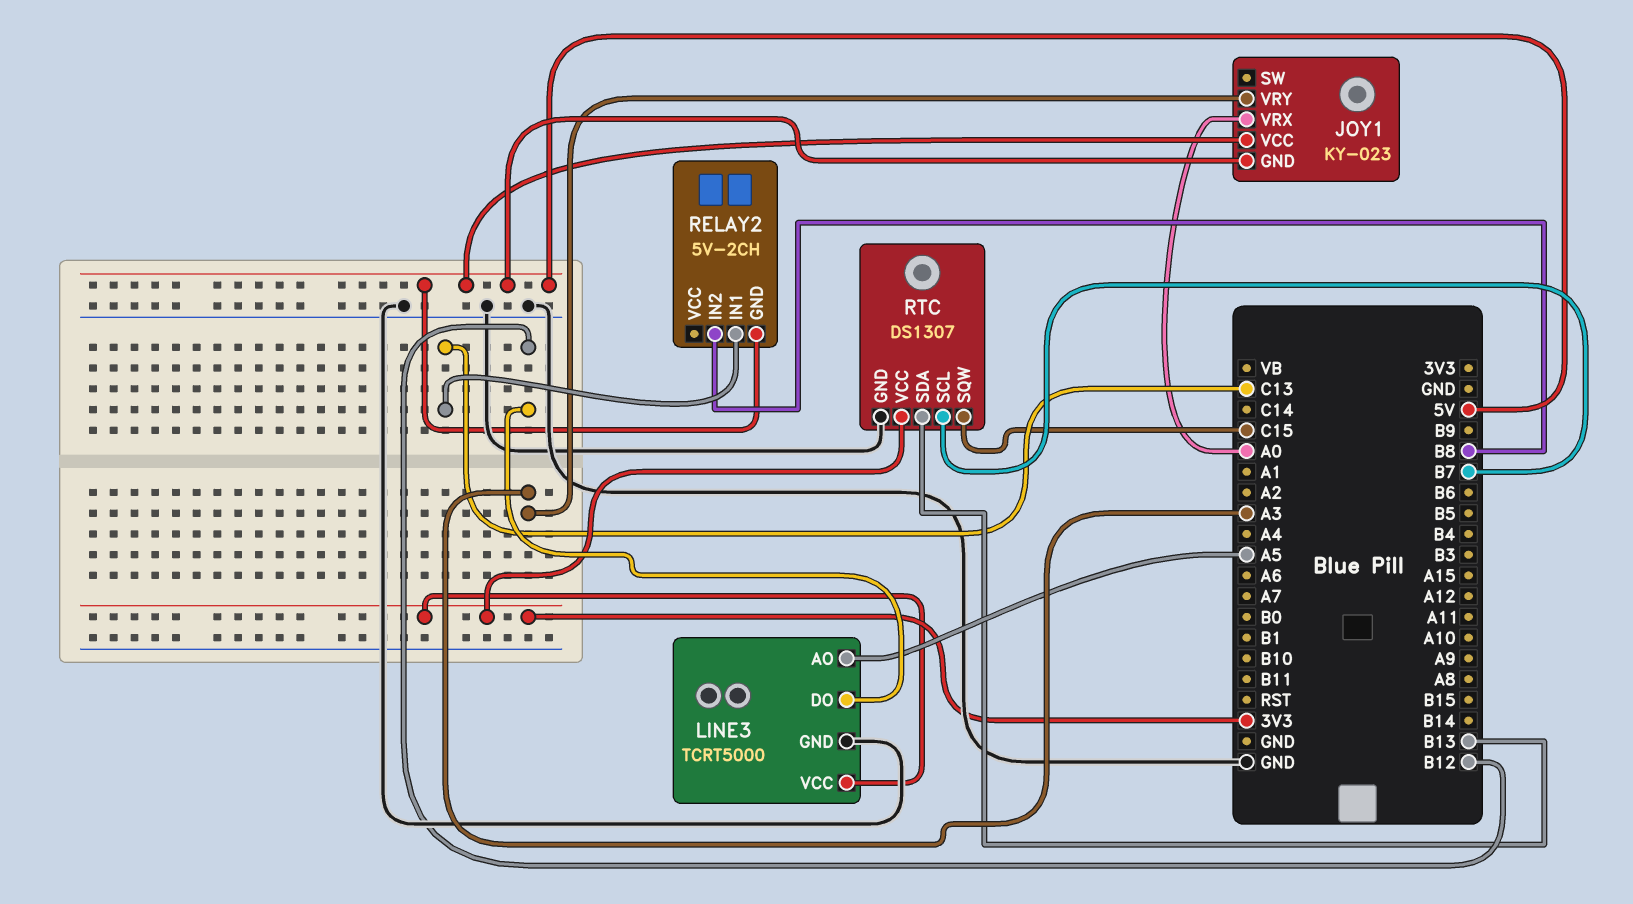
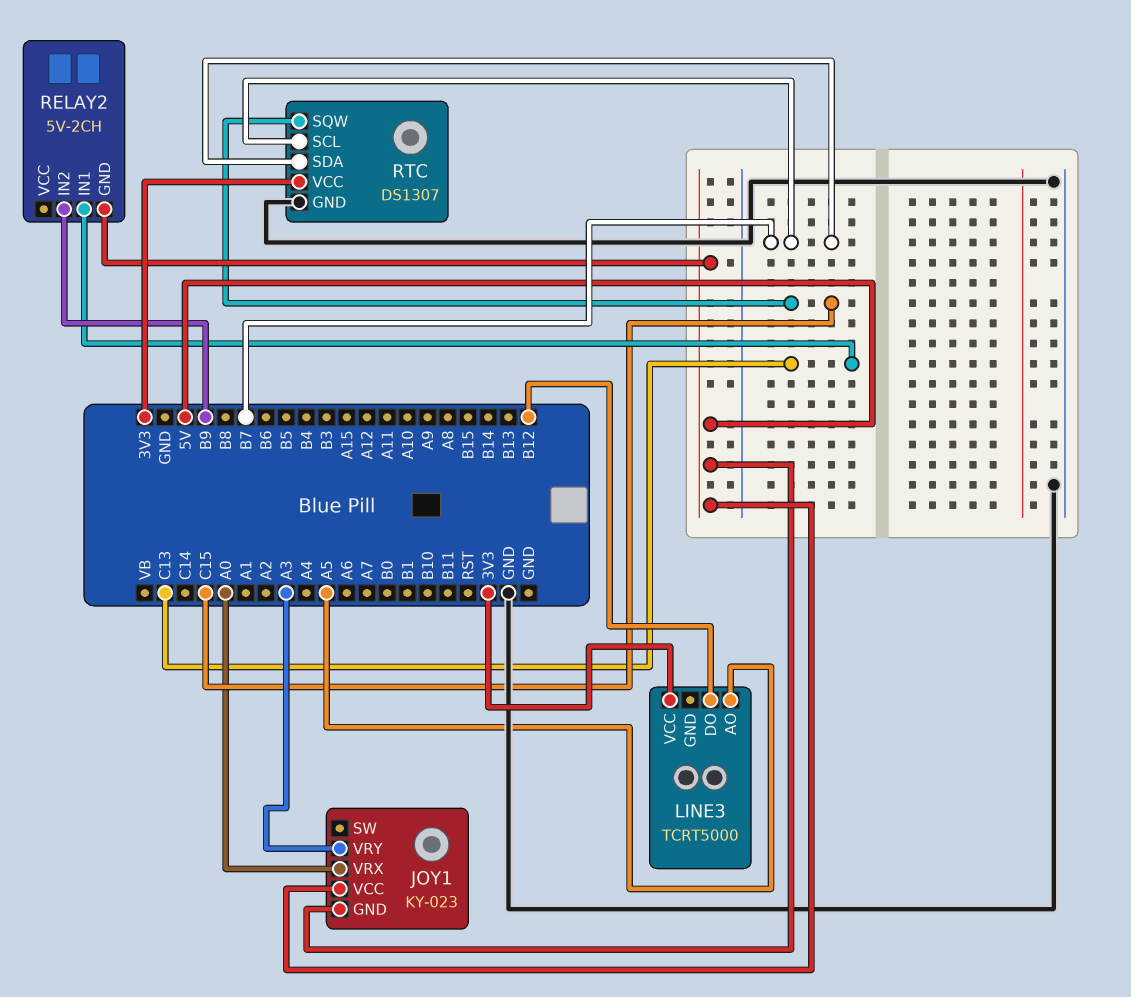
LINE3 pin GND: GND -> none
RELAY2 pin IN2: B8 -> B9
RTC pin SDA: B13 -> B7

